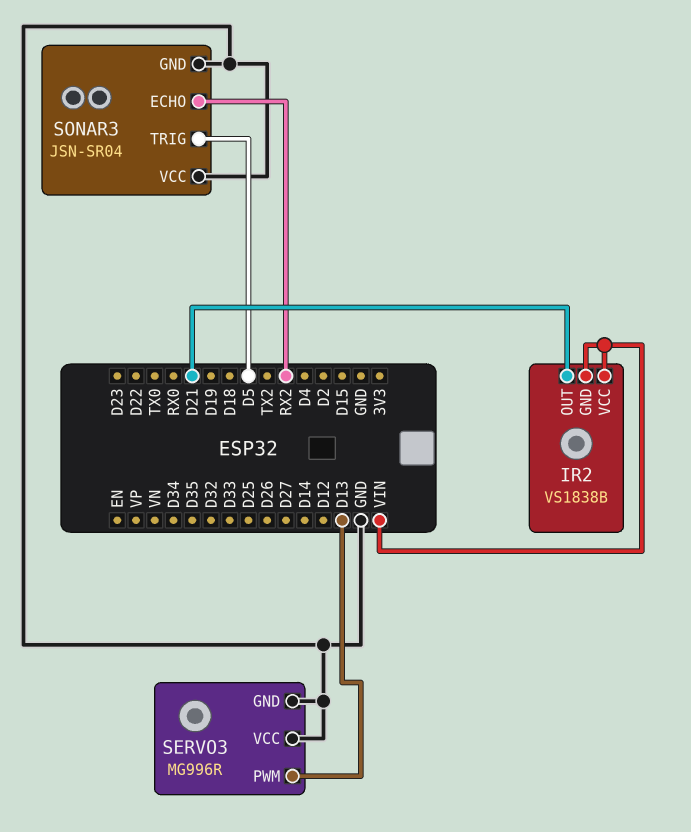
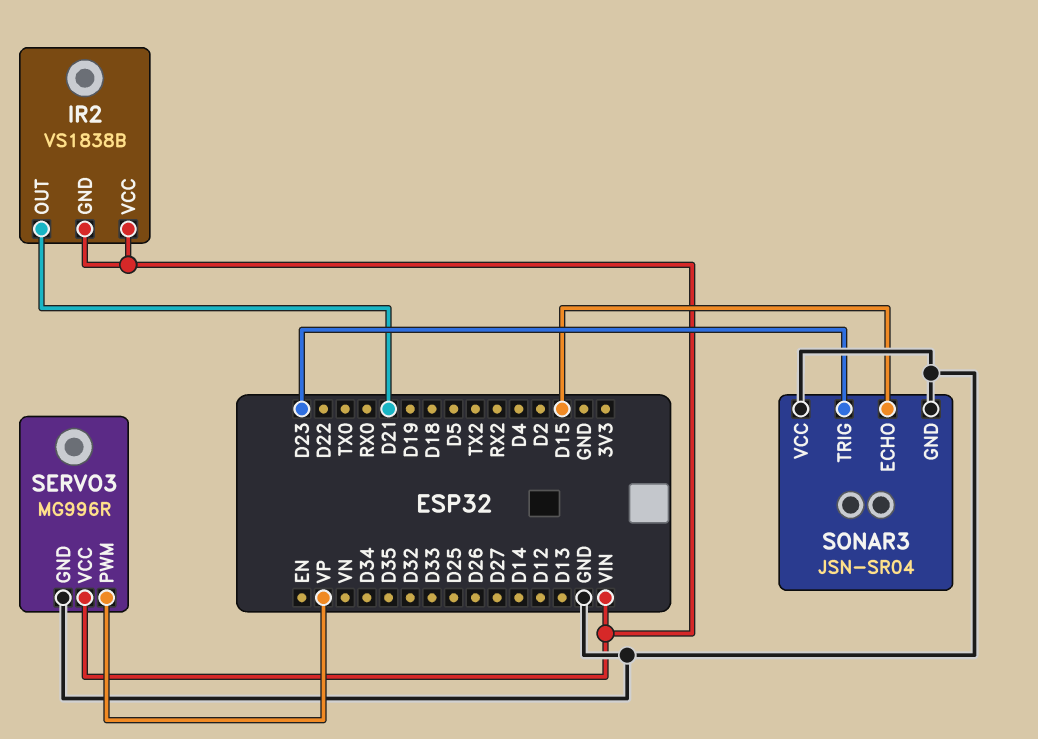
SERVO3 pin PWM: D13 -> VP
SERVO3 pin VCC: GND -> VIN
SONAR3 pin ECHO: RX2 -> D15
SONAR3 pin TRIG: D5 -> D23

